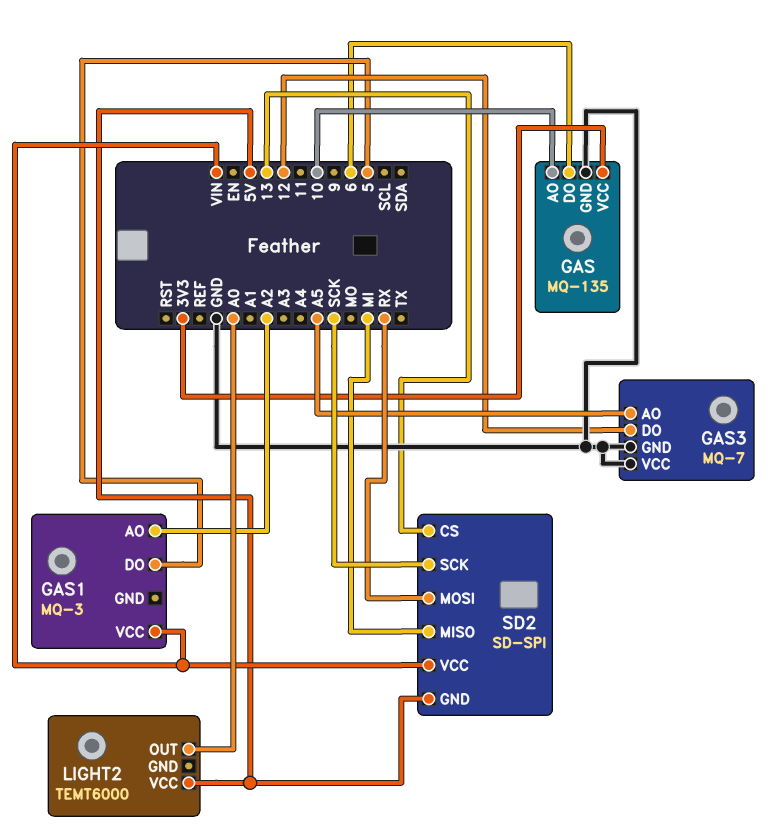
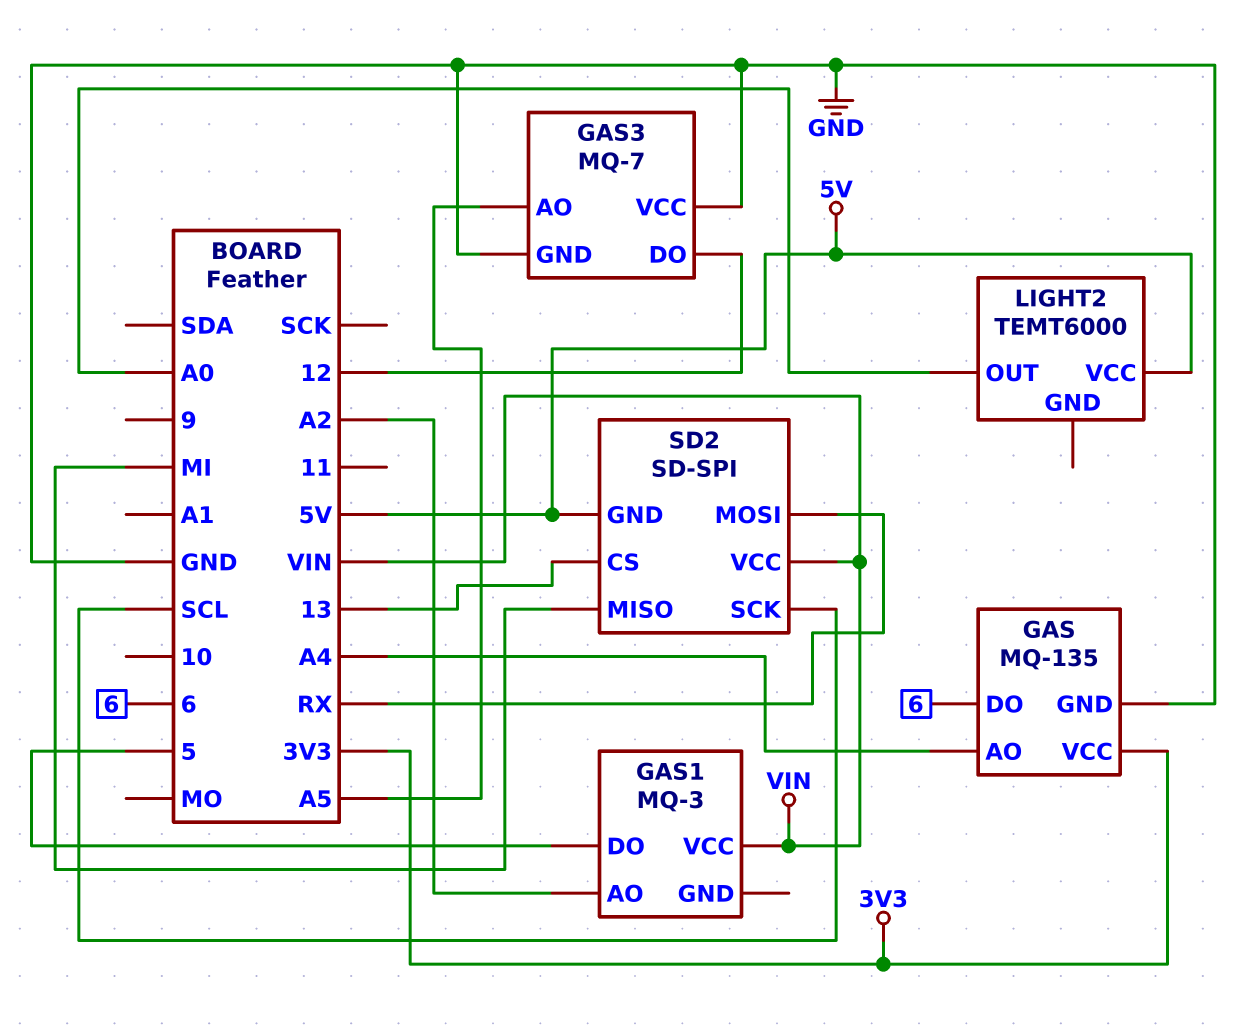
GAS pin AO: 10 -> A4
SD2 pin SCK: SCK -> SCL

